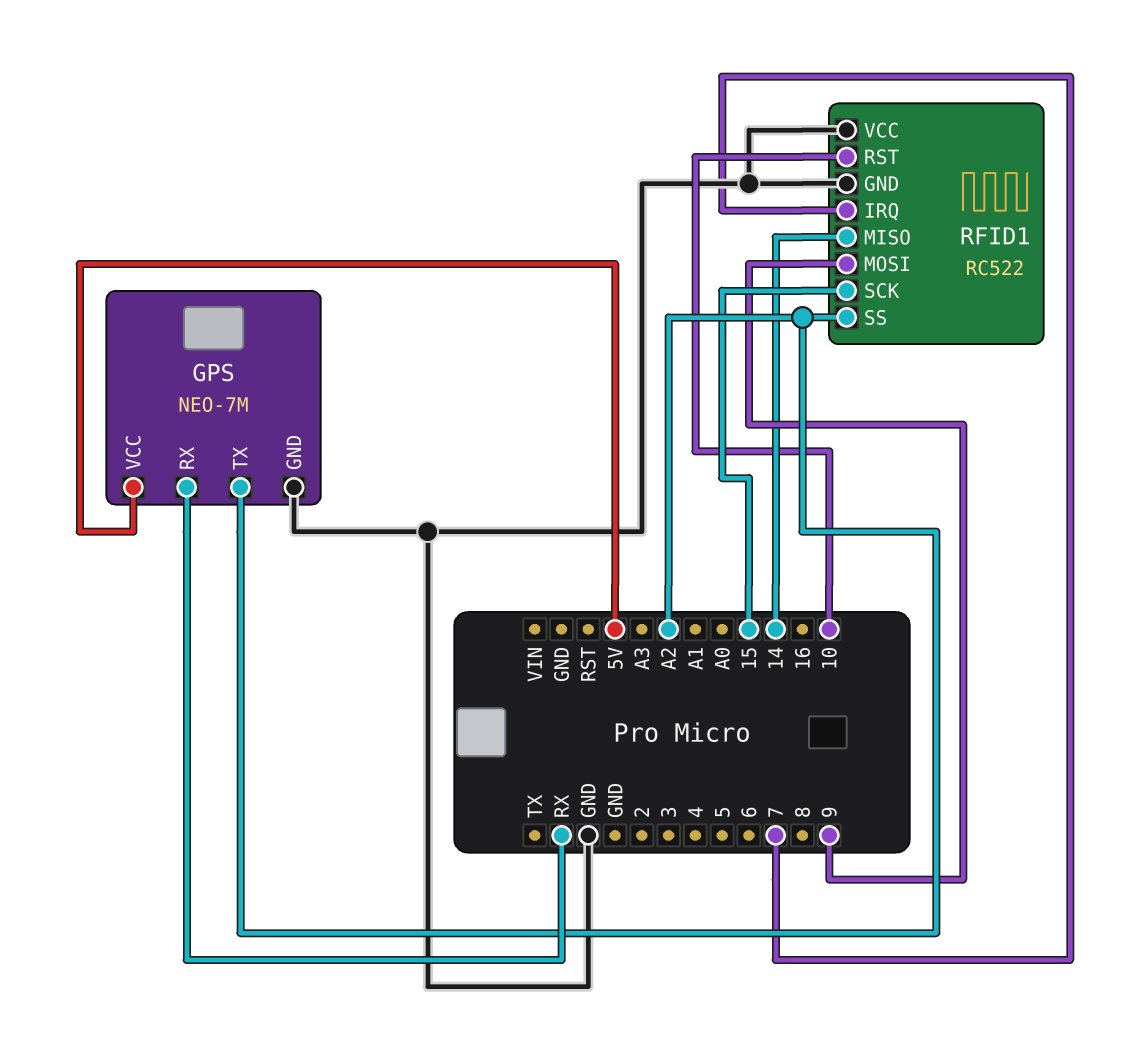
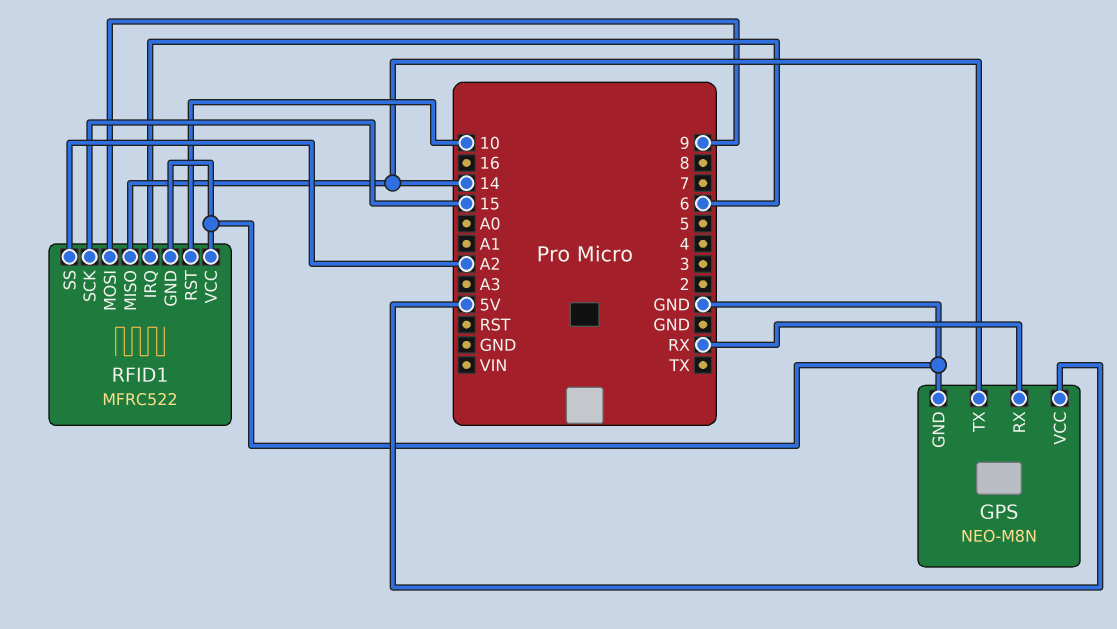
GPS: NEO-7M -> NEO-M8N
GPS pin TX: A2 -> 14
RFID1: RC522 -> MFRC522
RFID1 pin IRQ: 7 -> 6

